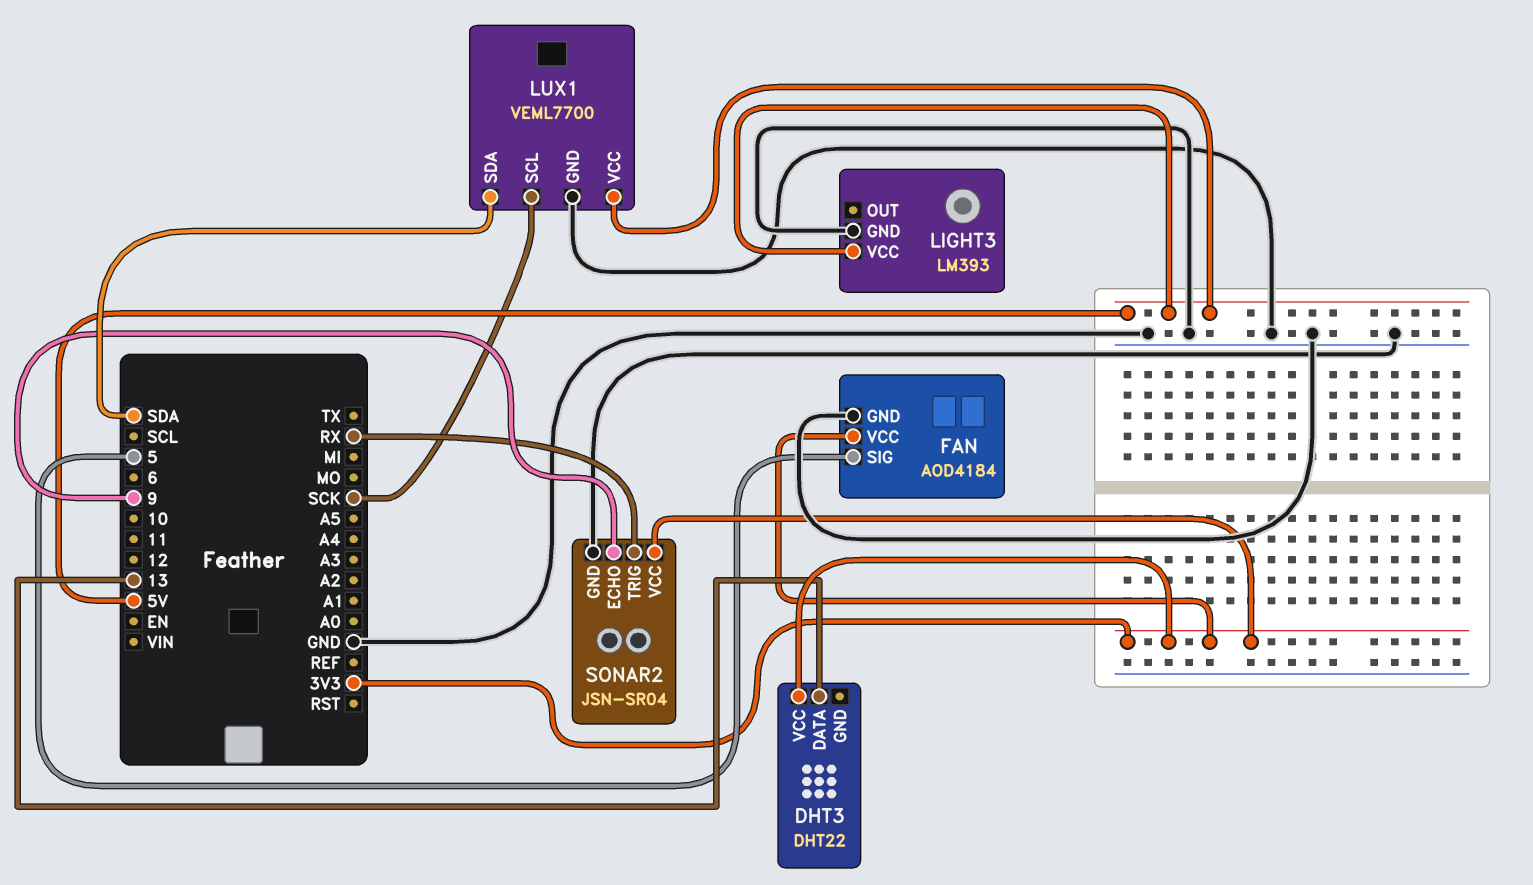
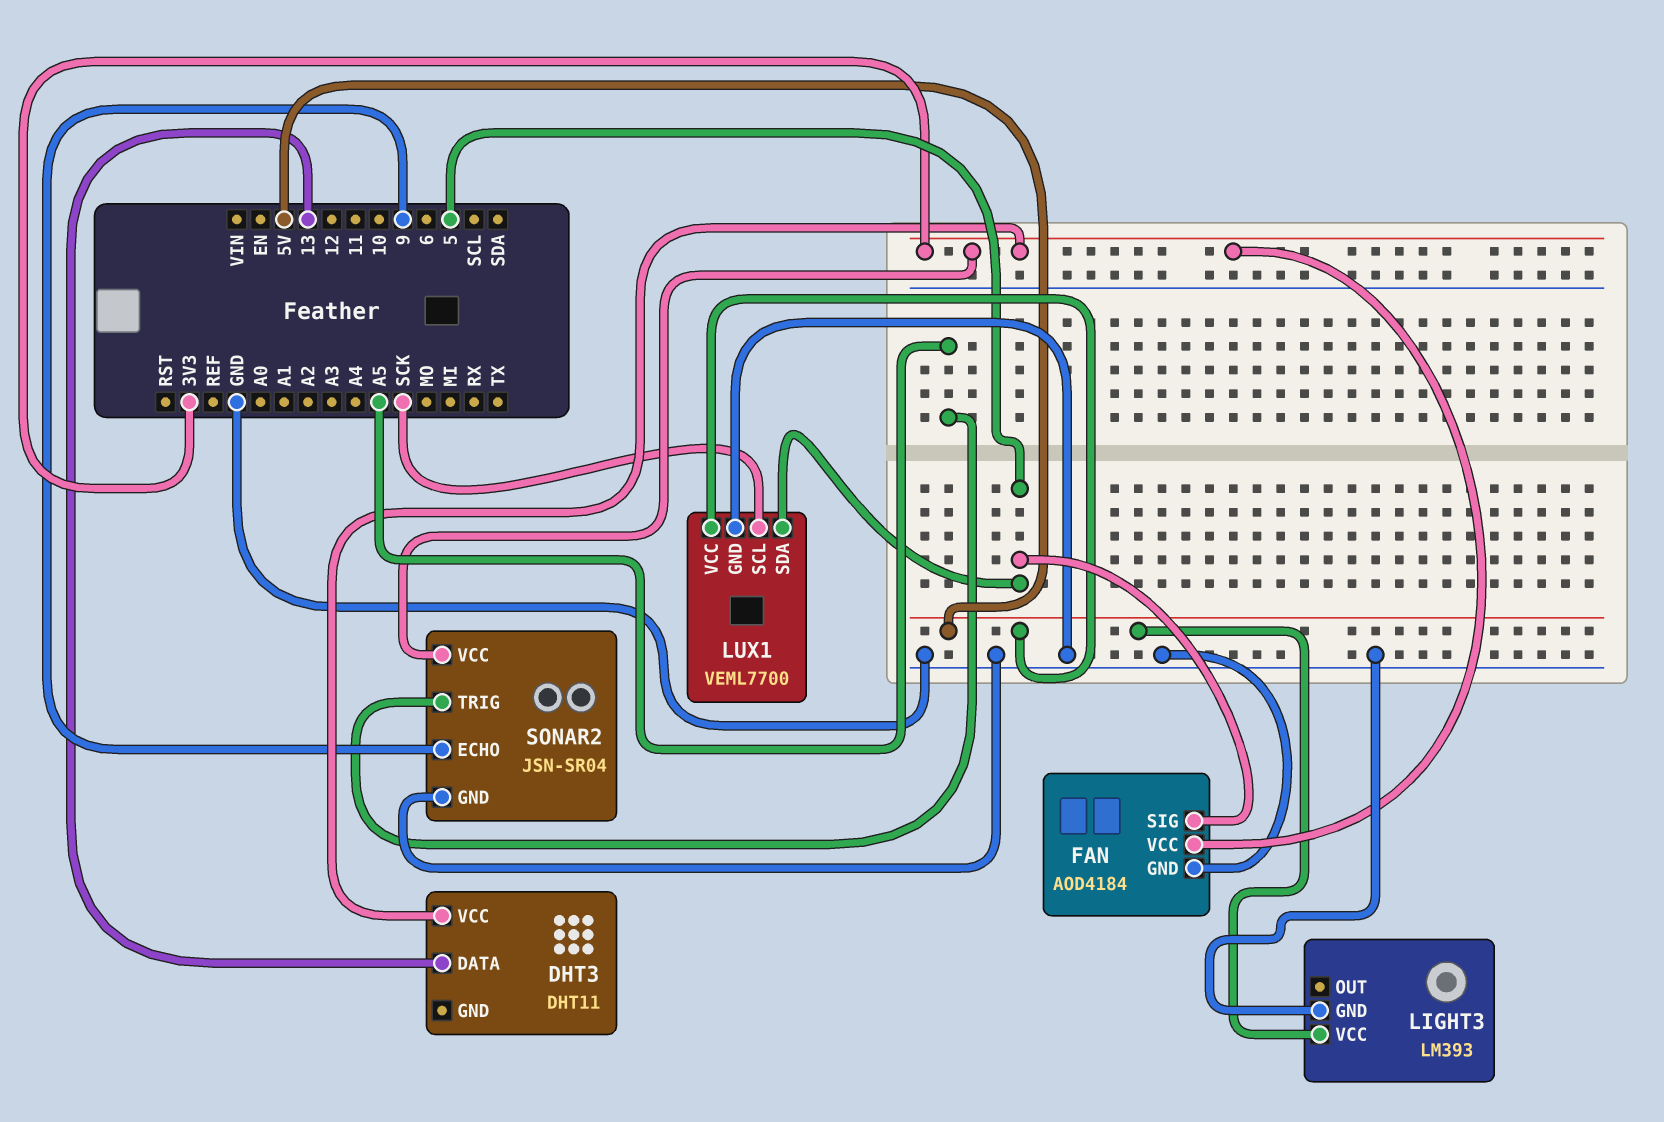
DHT3: DHT22 -> DHT11
LUX1 pin SDA: SDA -> 5
SONAR2 pin TRIG: RX -> A5

